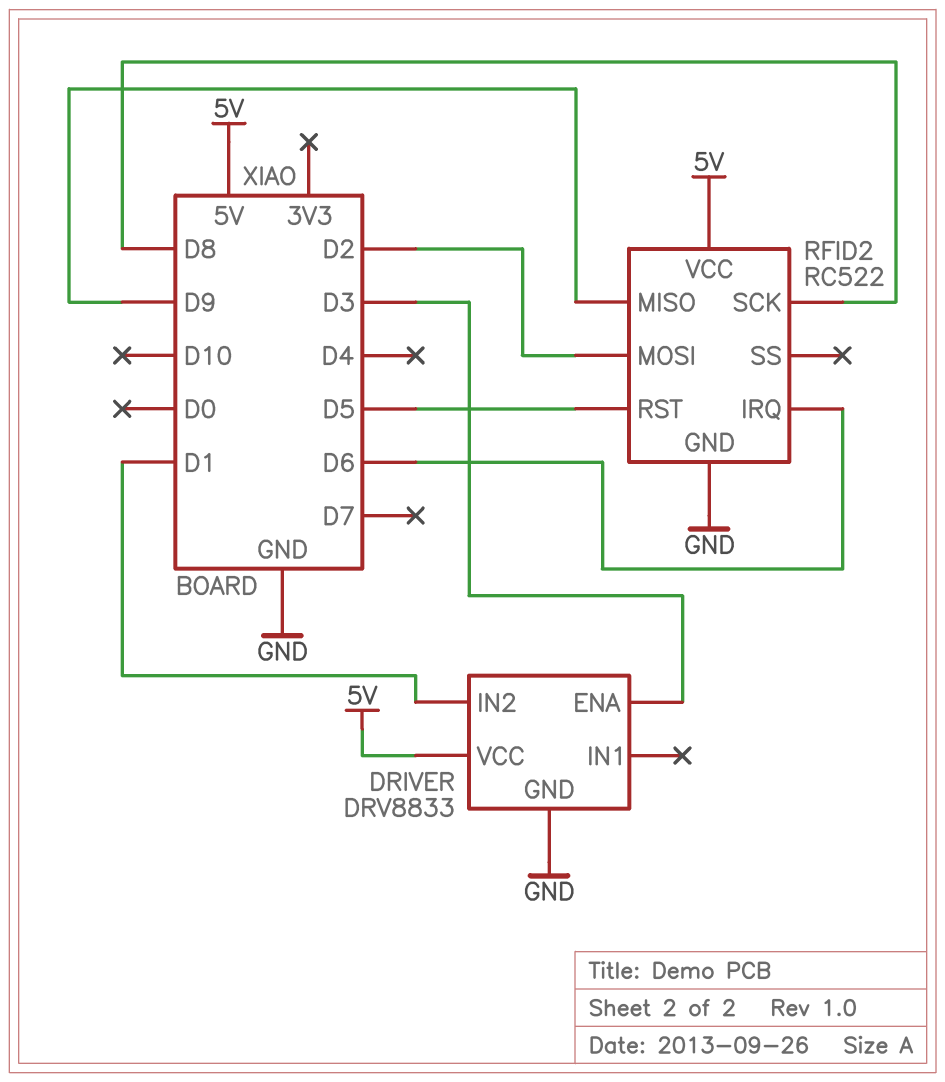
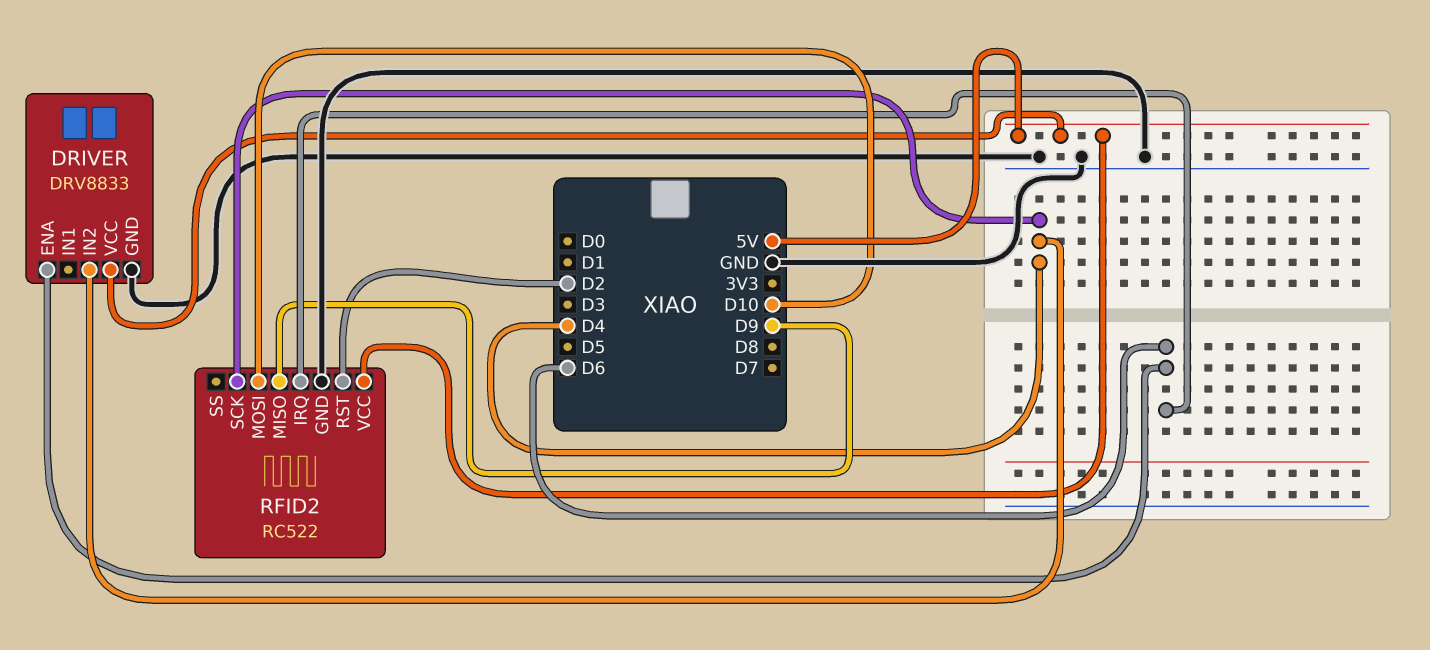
DRIVER pin ENA: D3 -> D6
DRIVER pin IN2: D1 -> D4
RFID2 pin MOSI: D2 -> D10
RFID2 pin RST: D5 -> D2
RFID2 pin SCK: D8 -> D4

